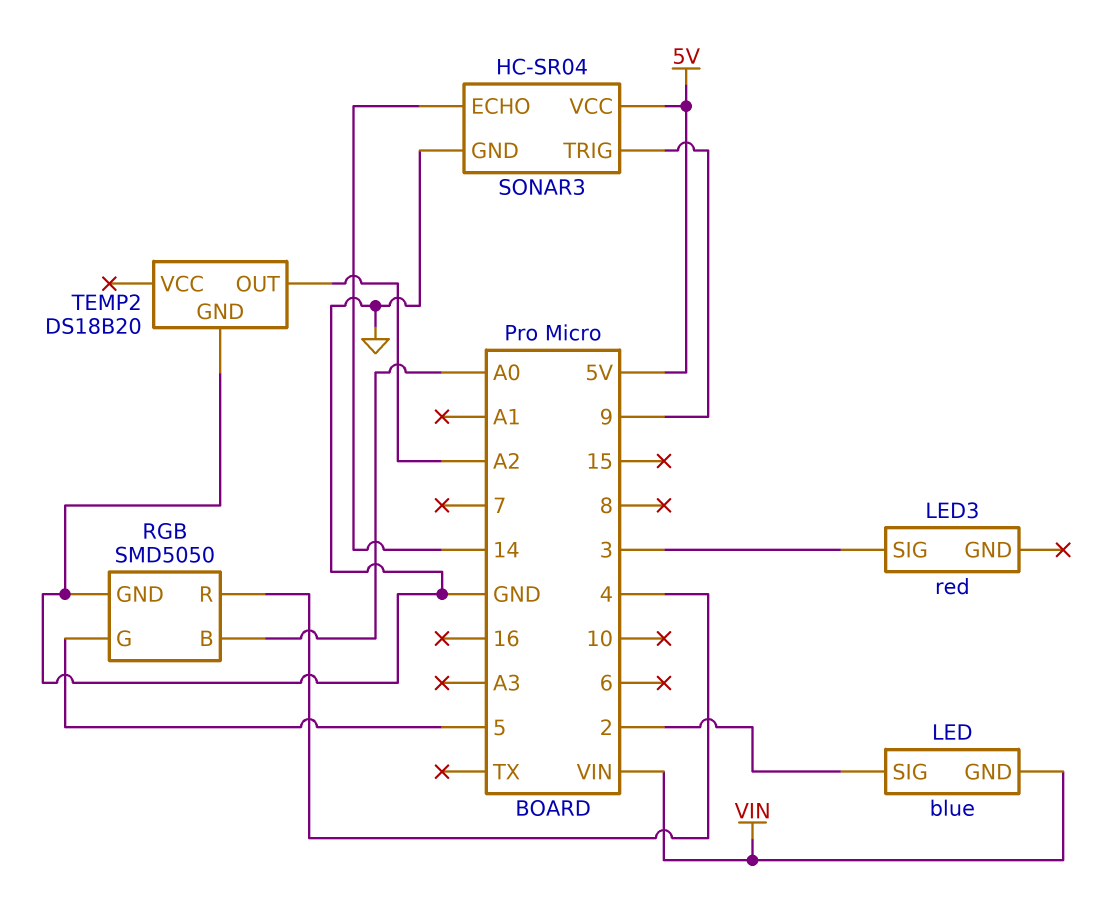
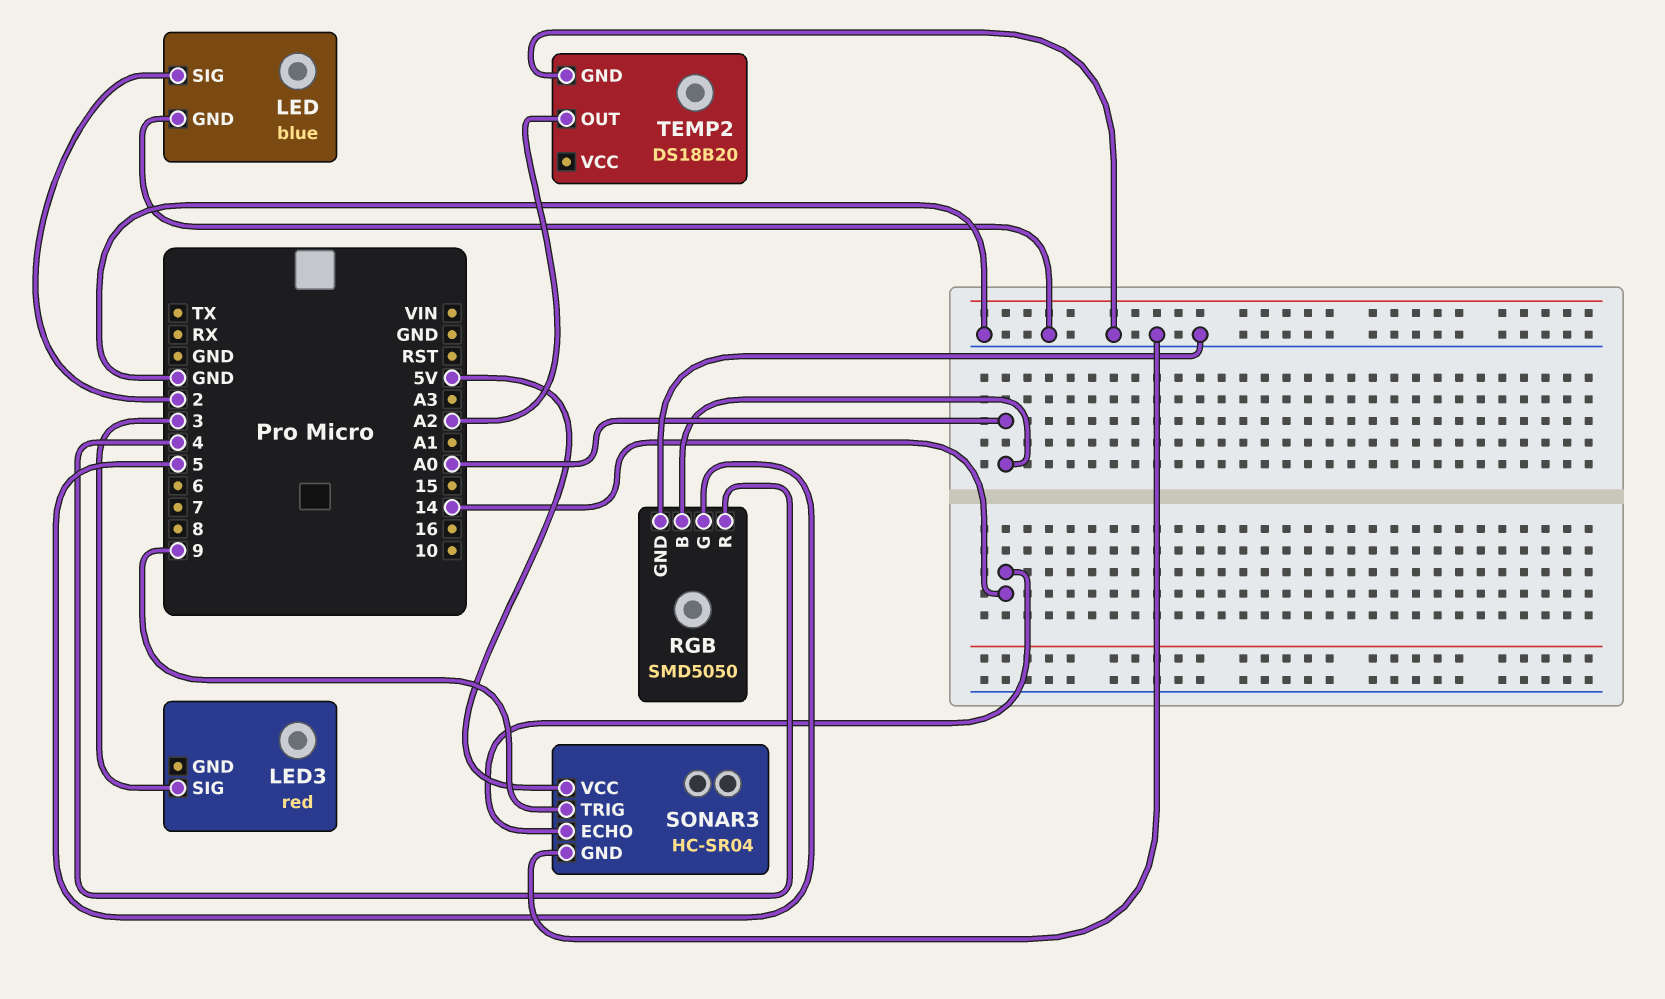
LED pin GND: VIN -> GND

